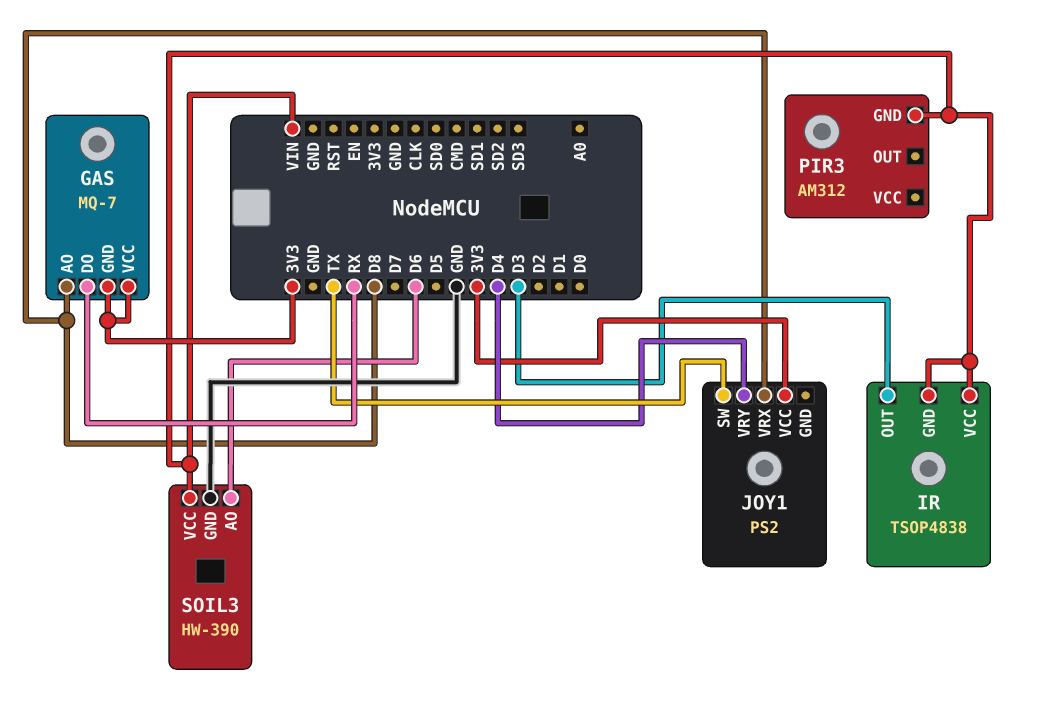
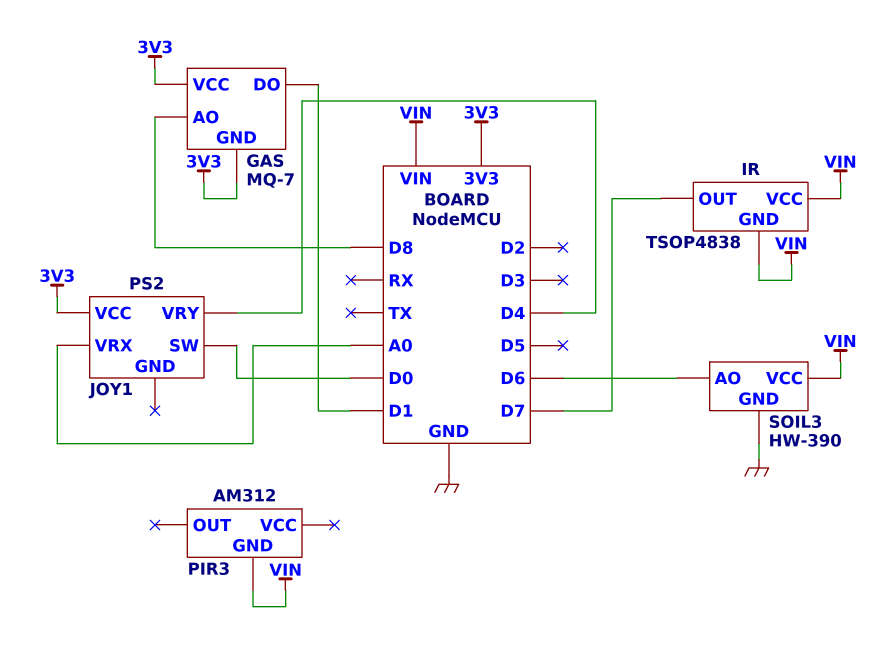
GAS pin DO: RX -> D1
IR pin OUT: D3 -> D7
JOY1 pin SW: TX -> D0
JOY1 pin VRX: D8 -> A0

